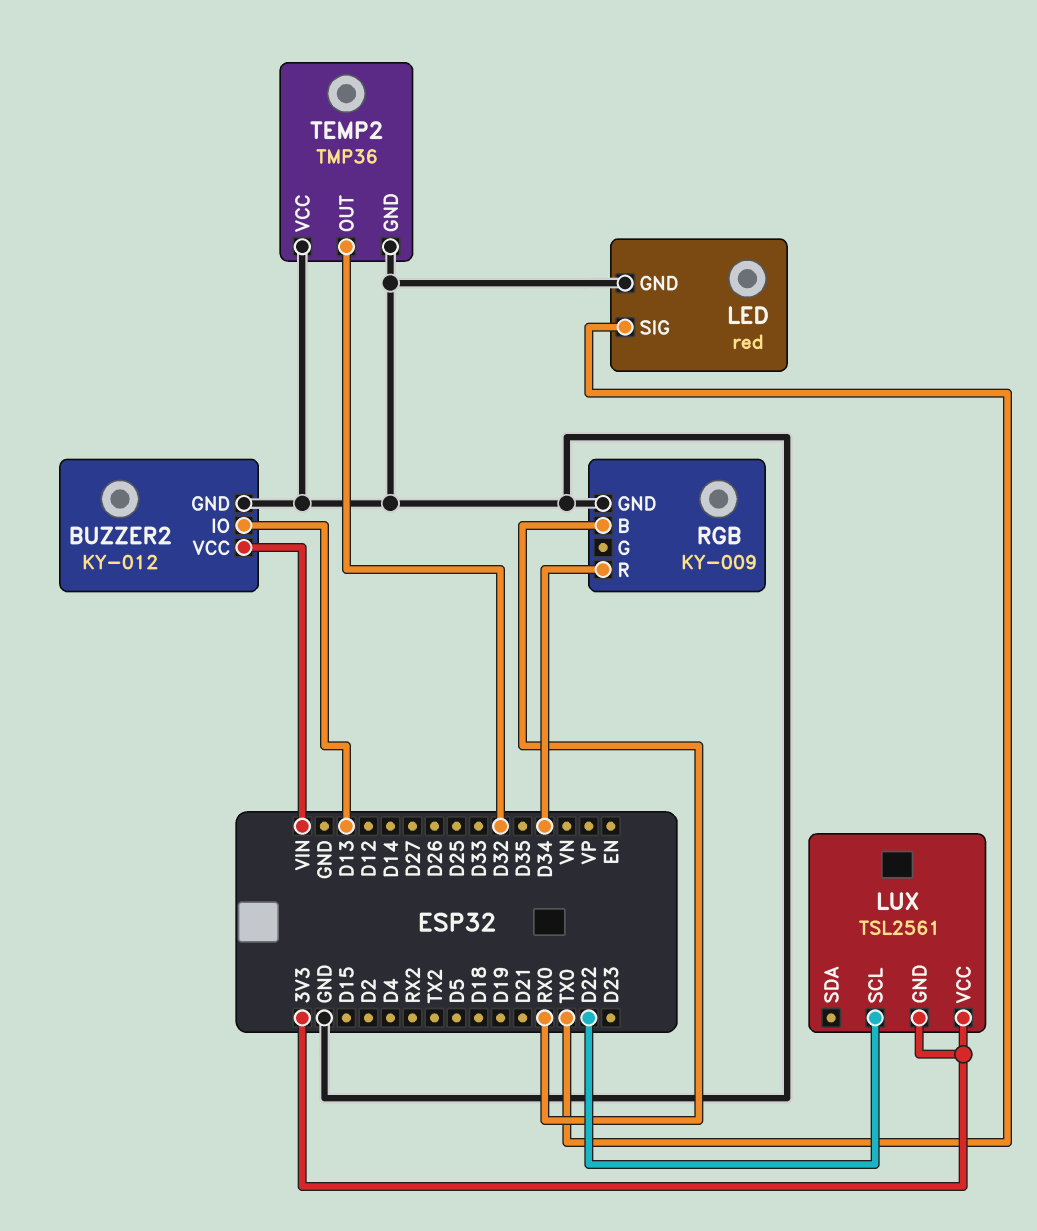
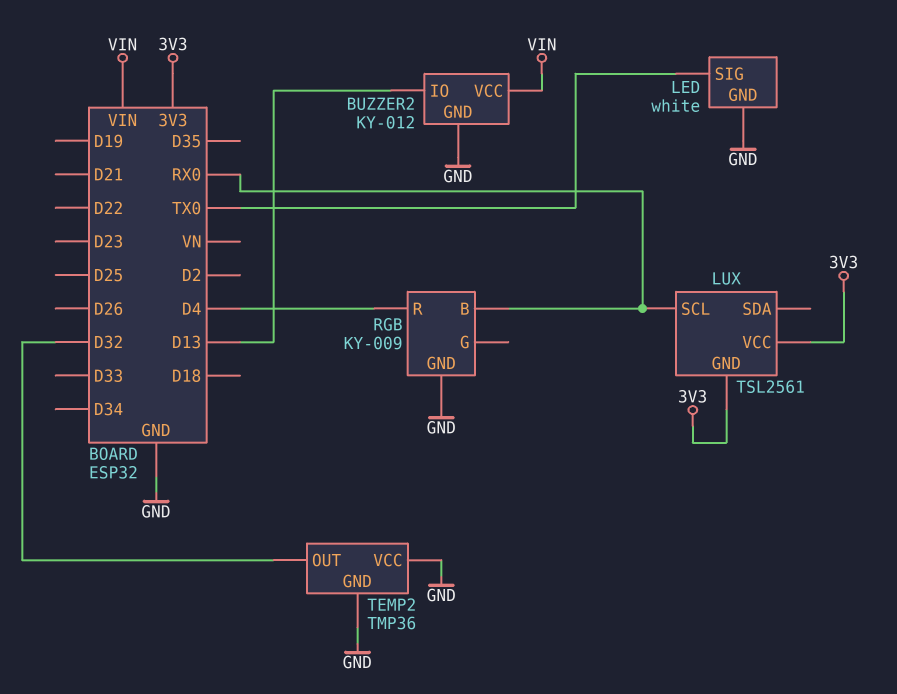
LED: red -> white
LUX pin SCL: D22 -> RX0
RGB pin R: D34 -> D4

